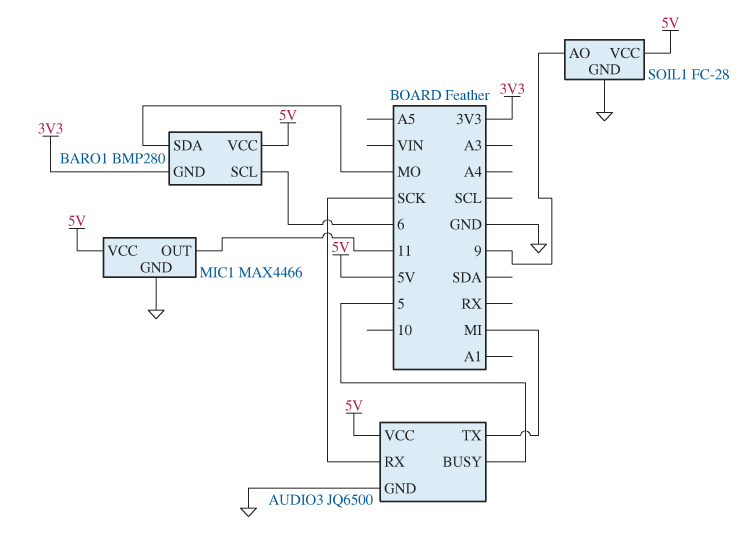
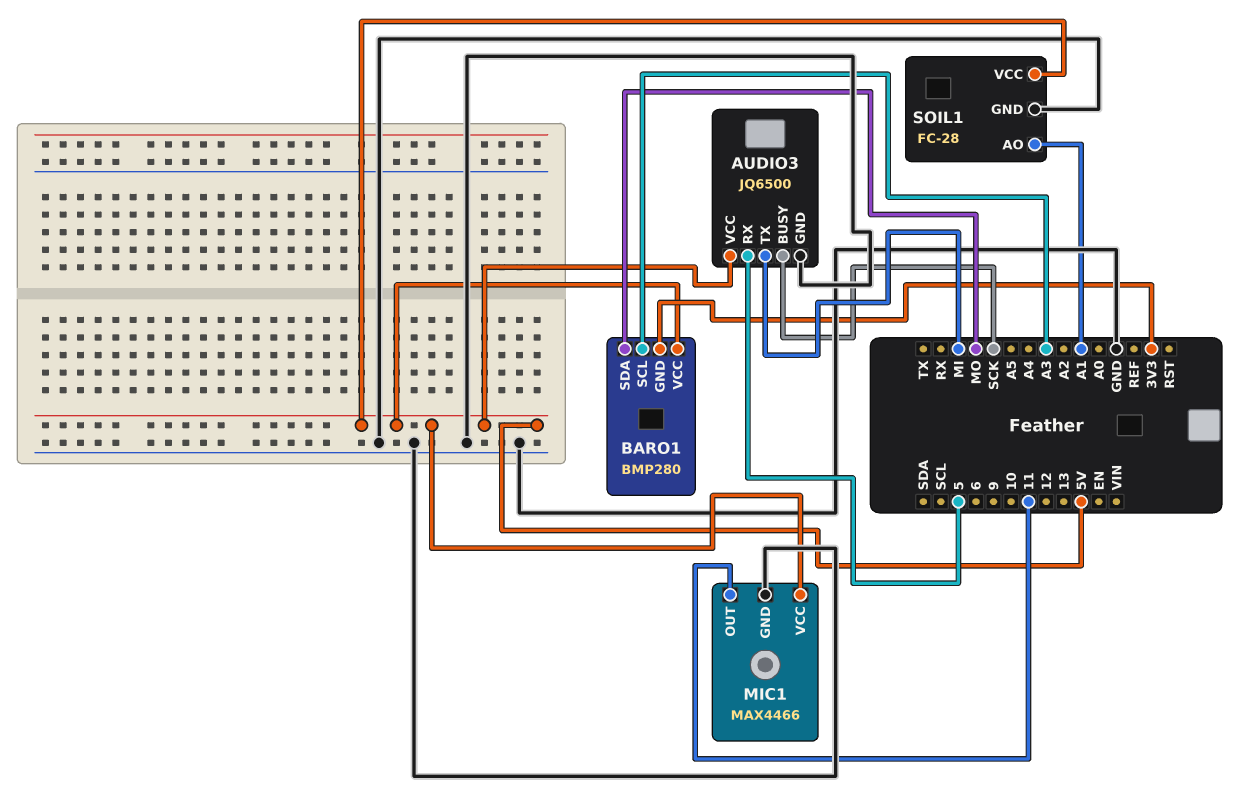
AUDIO3 pin BUSY: 5 -> SCK
AUDIO3 pin RX: SCK -> 5
BARO1 pin SCL: 6 -> A3
SOIL1 pin AO: 9 -> A1

